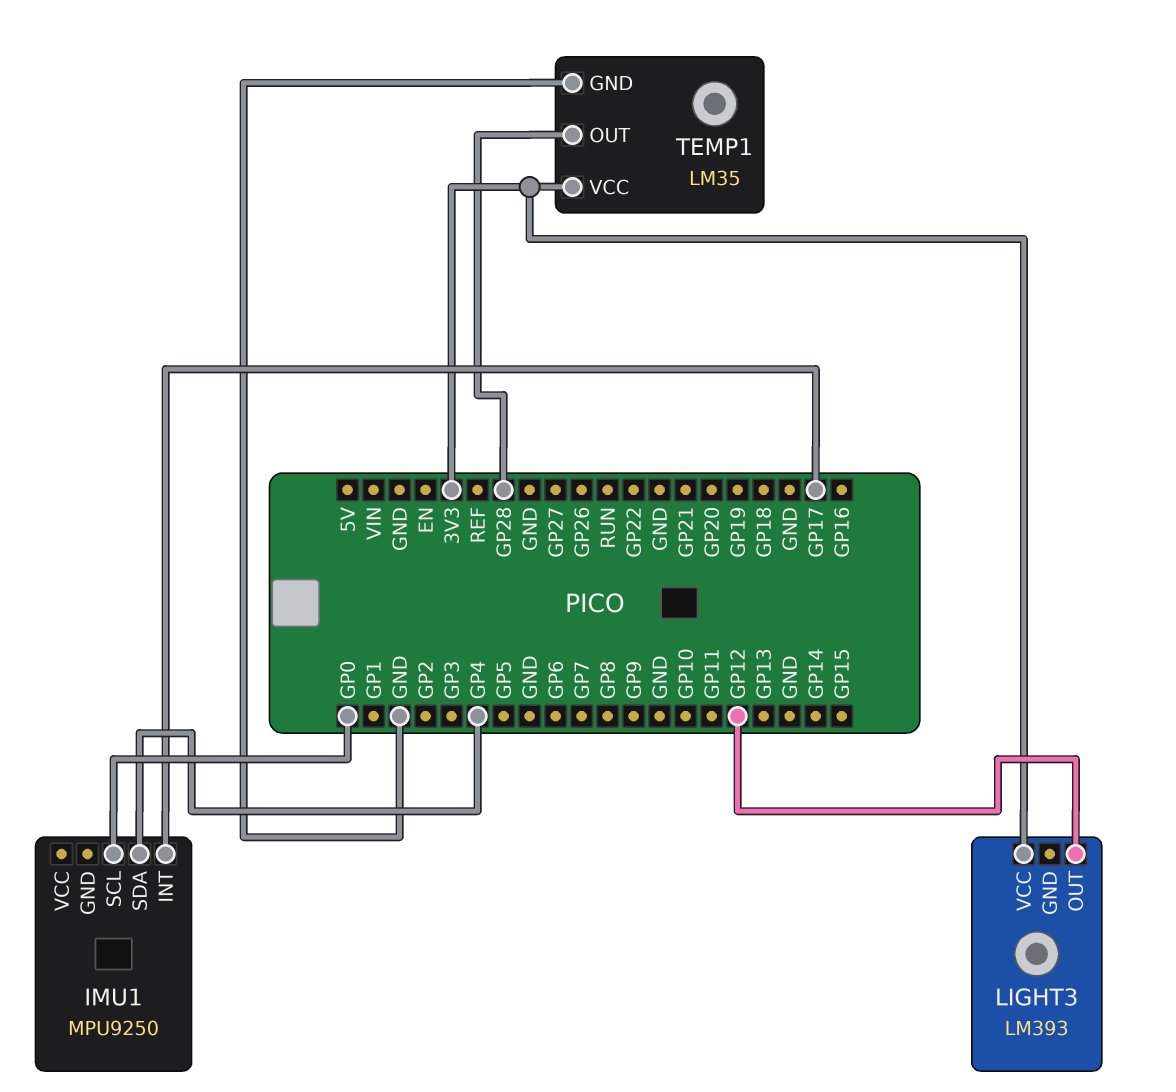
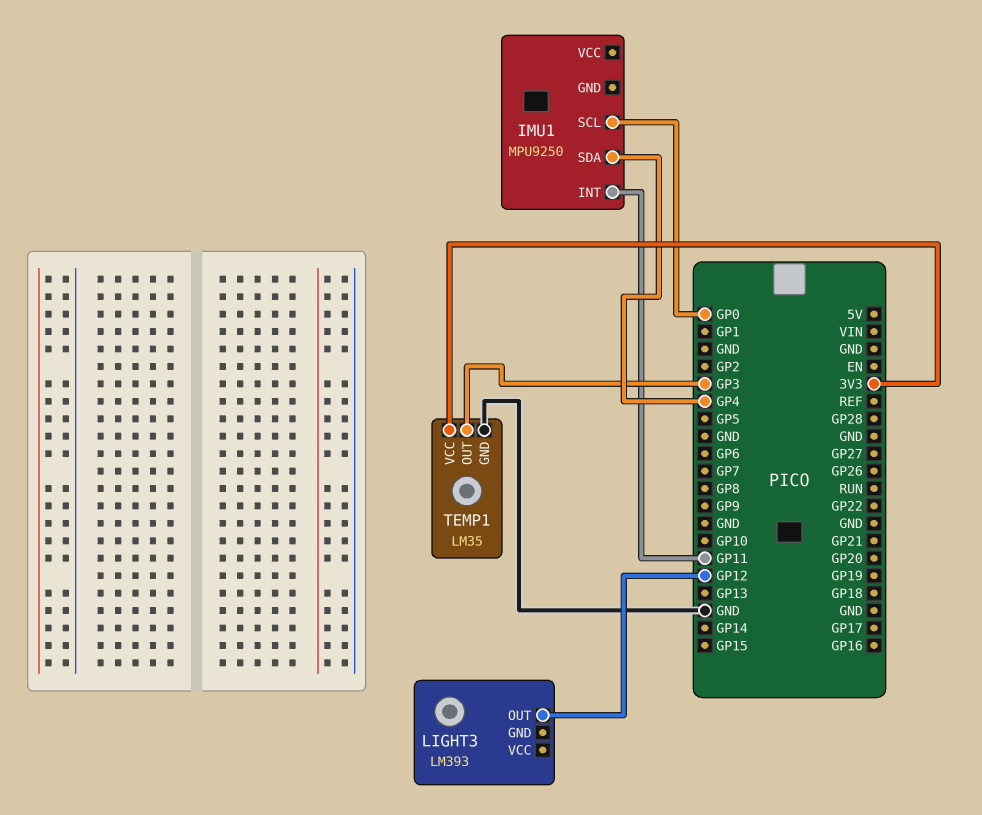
IMU1 pin INT: GP17 -> GP11
LIGHT3 pin VCC: 3V3 -> none
TEMP1 pin OUT: GP28 -> GP3

